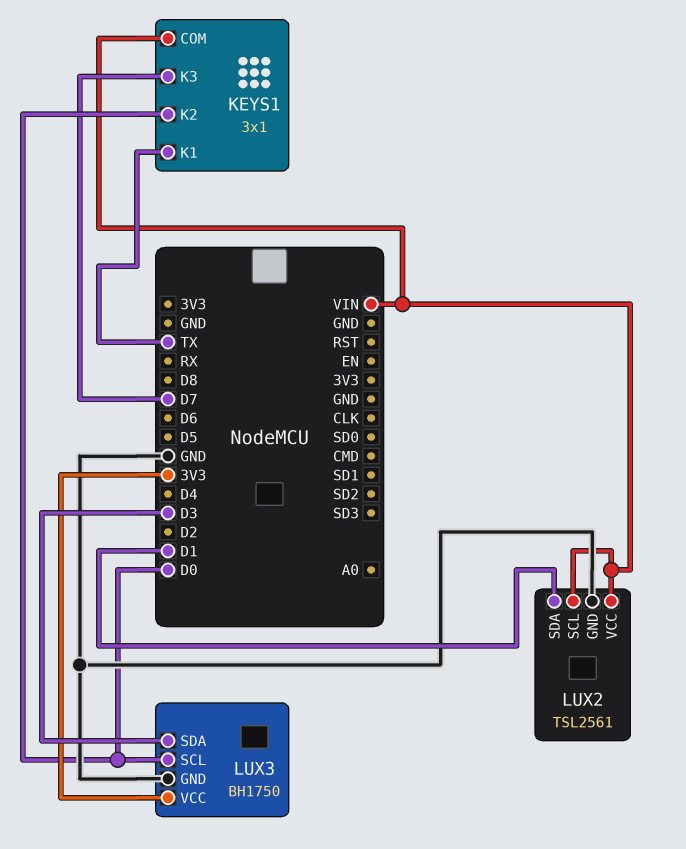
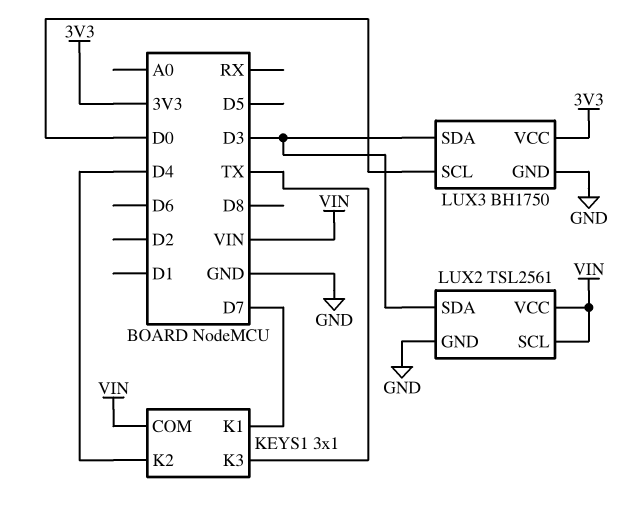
KEYS1 pin K1: TX -> D7
KEYS1 pin K2: D0 -> D4
KEYS1 pin K3: D7 -> TX
LUX2 pin SDA: D1 -> D3

